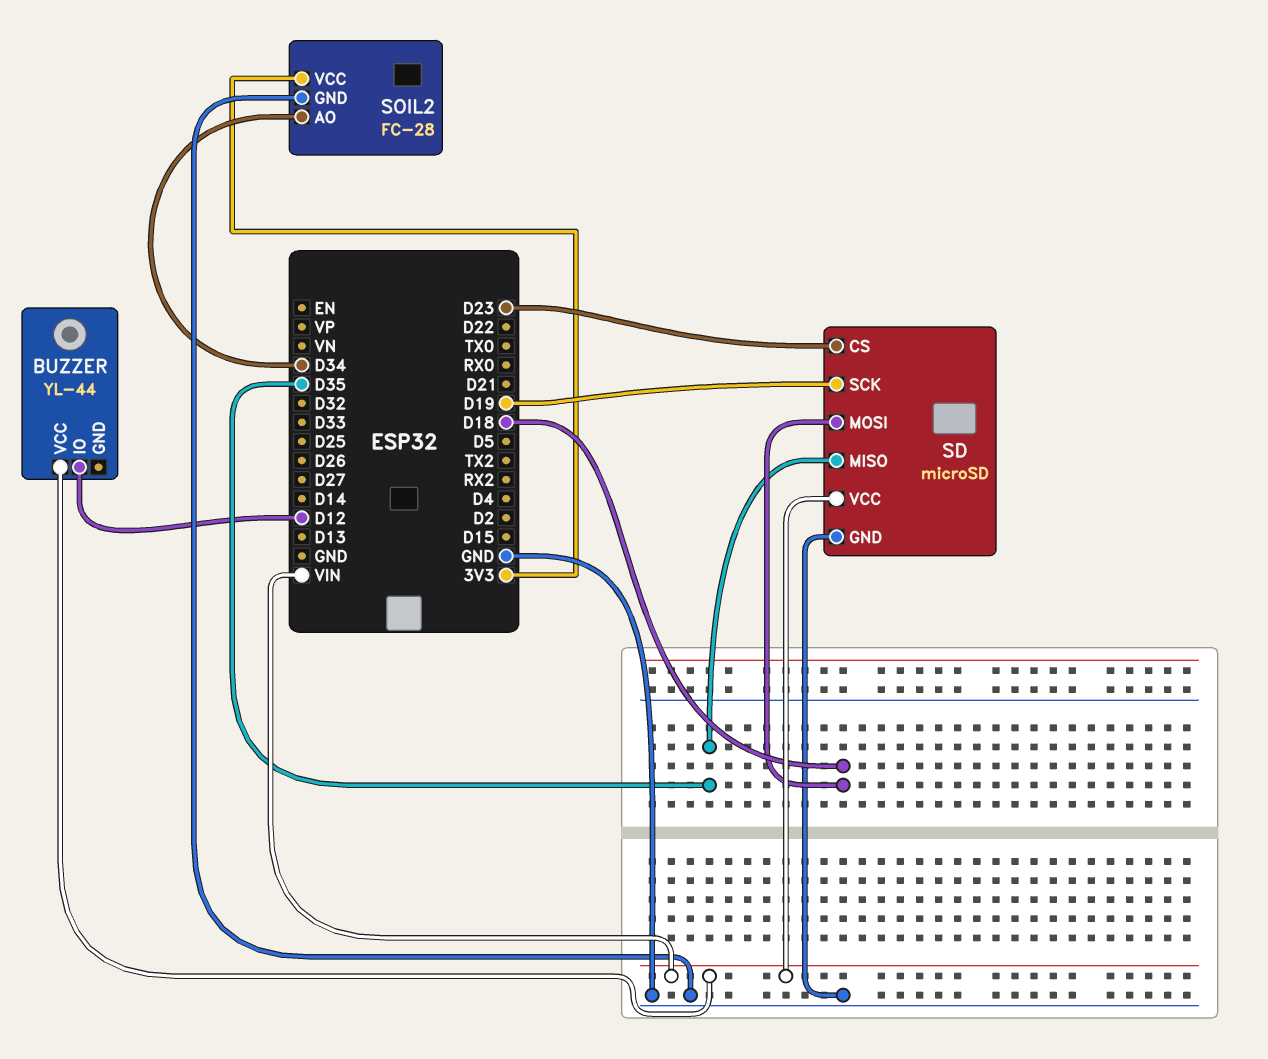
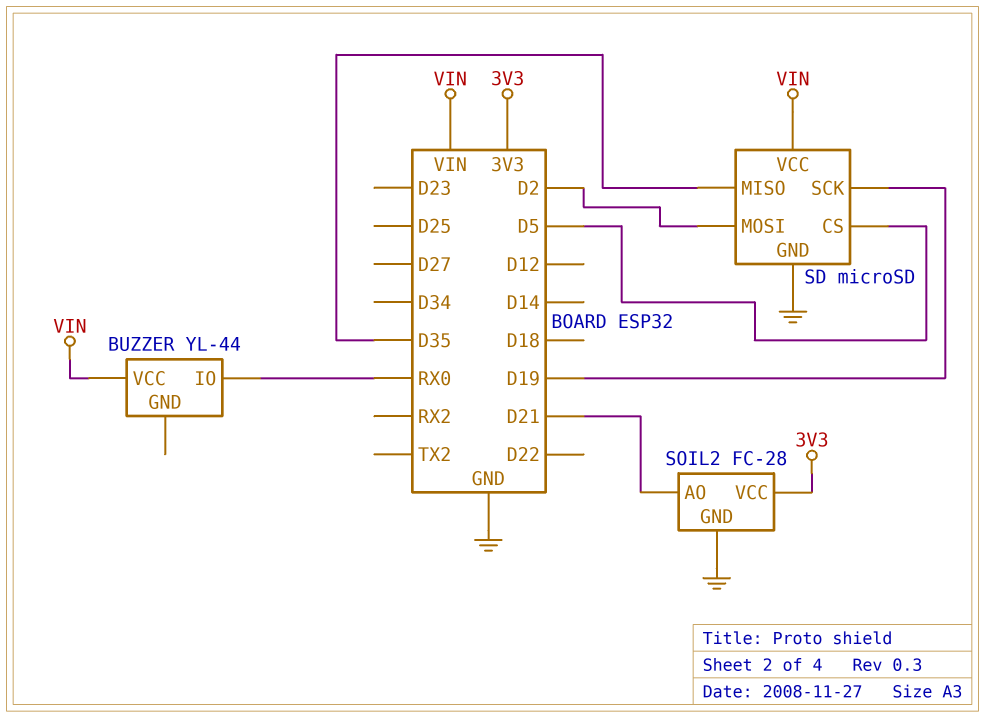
BUZZER pin IO: D12 -> RX0
SD pin CS: D23 -> D5
SD pin MOSI: D18 -> D2
SOIL2 pin AO: D34 -> D21

